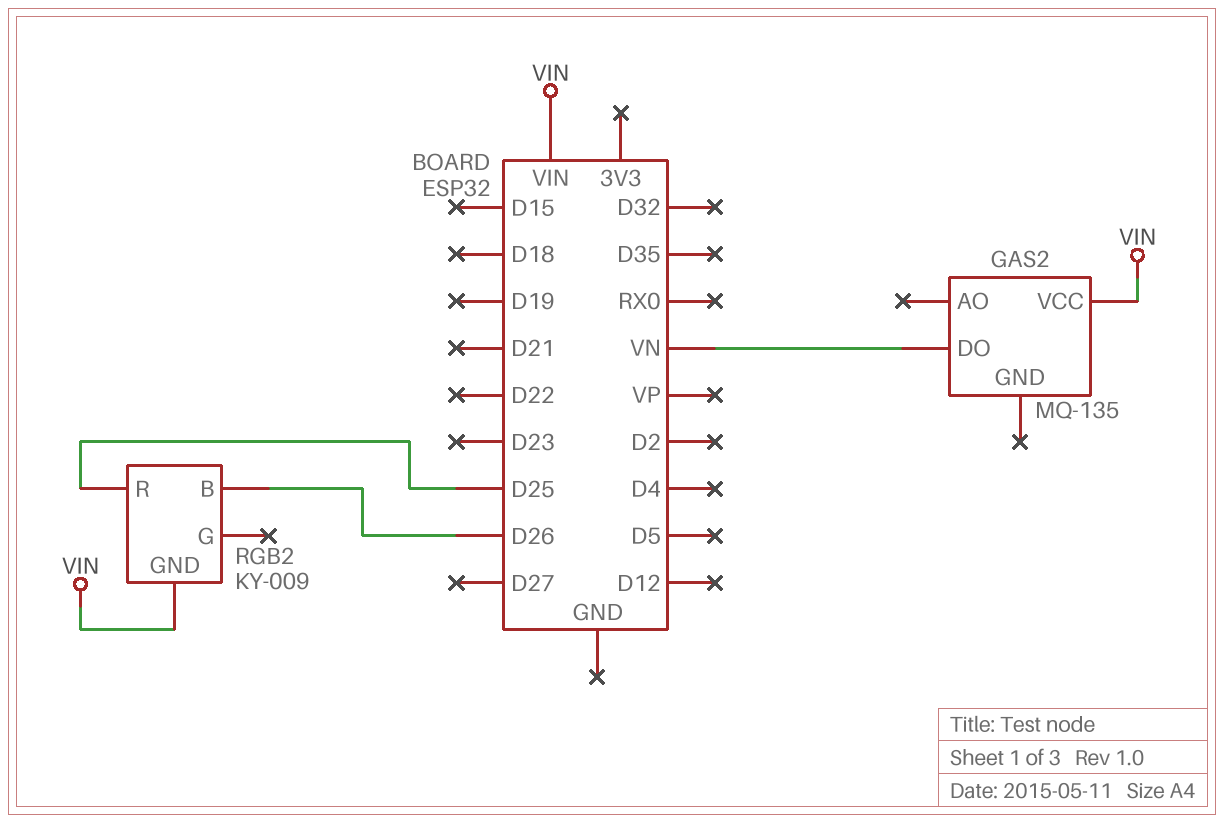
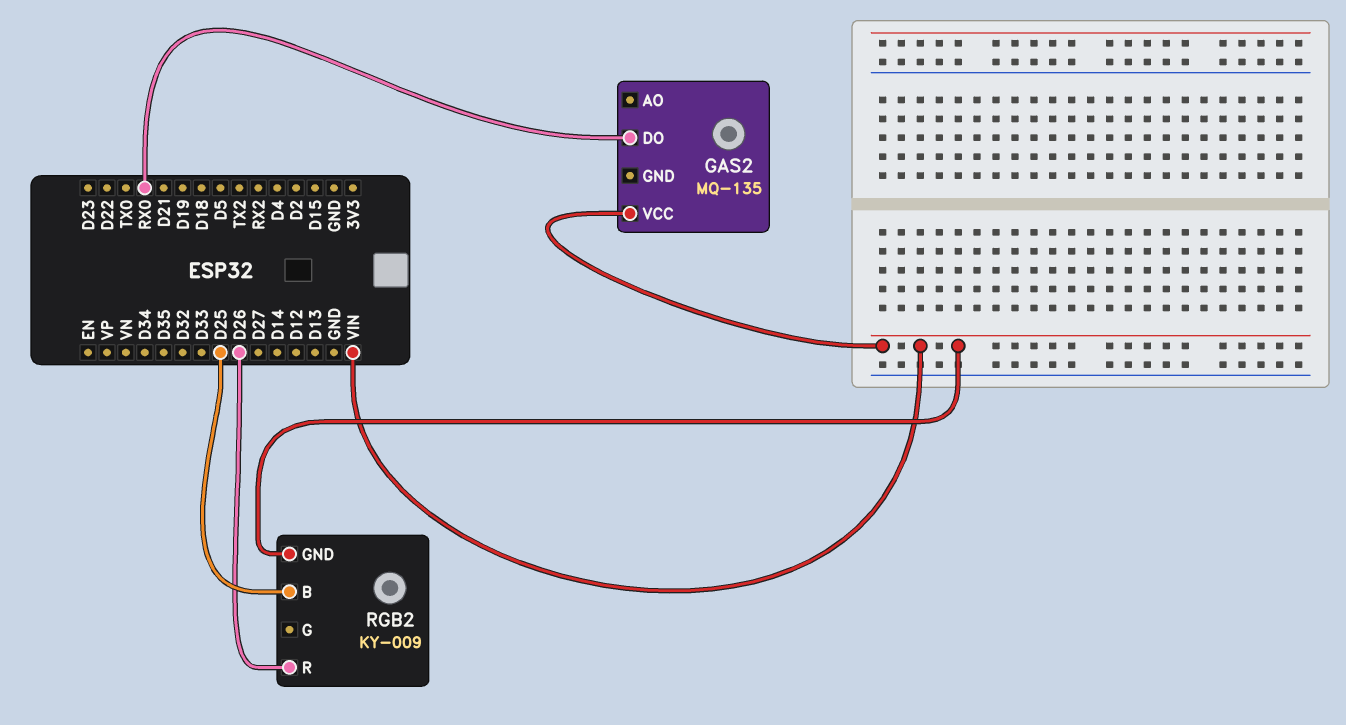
GAS2 pin DO: VN -> RX0
RGB2 pin B: D26 -> D25
RGB2 pin R: D25 -> D26

